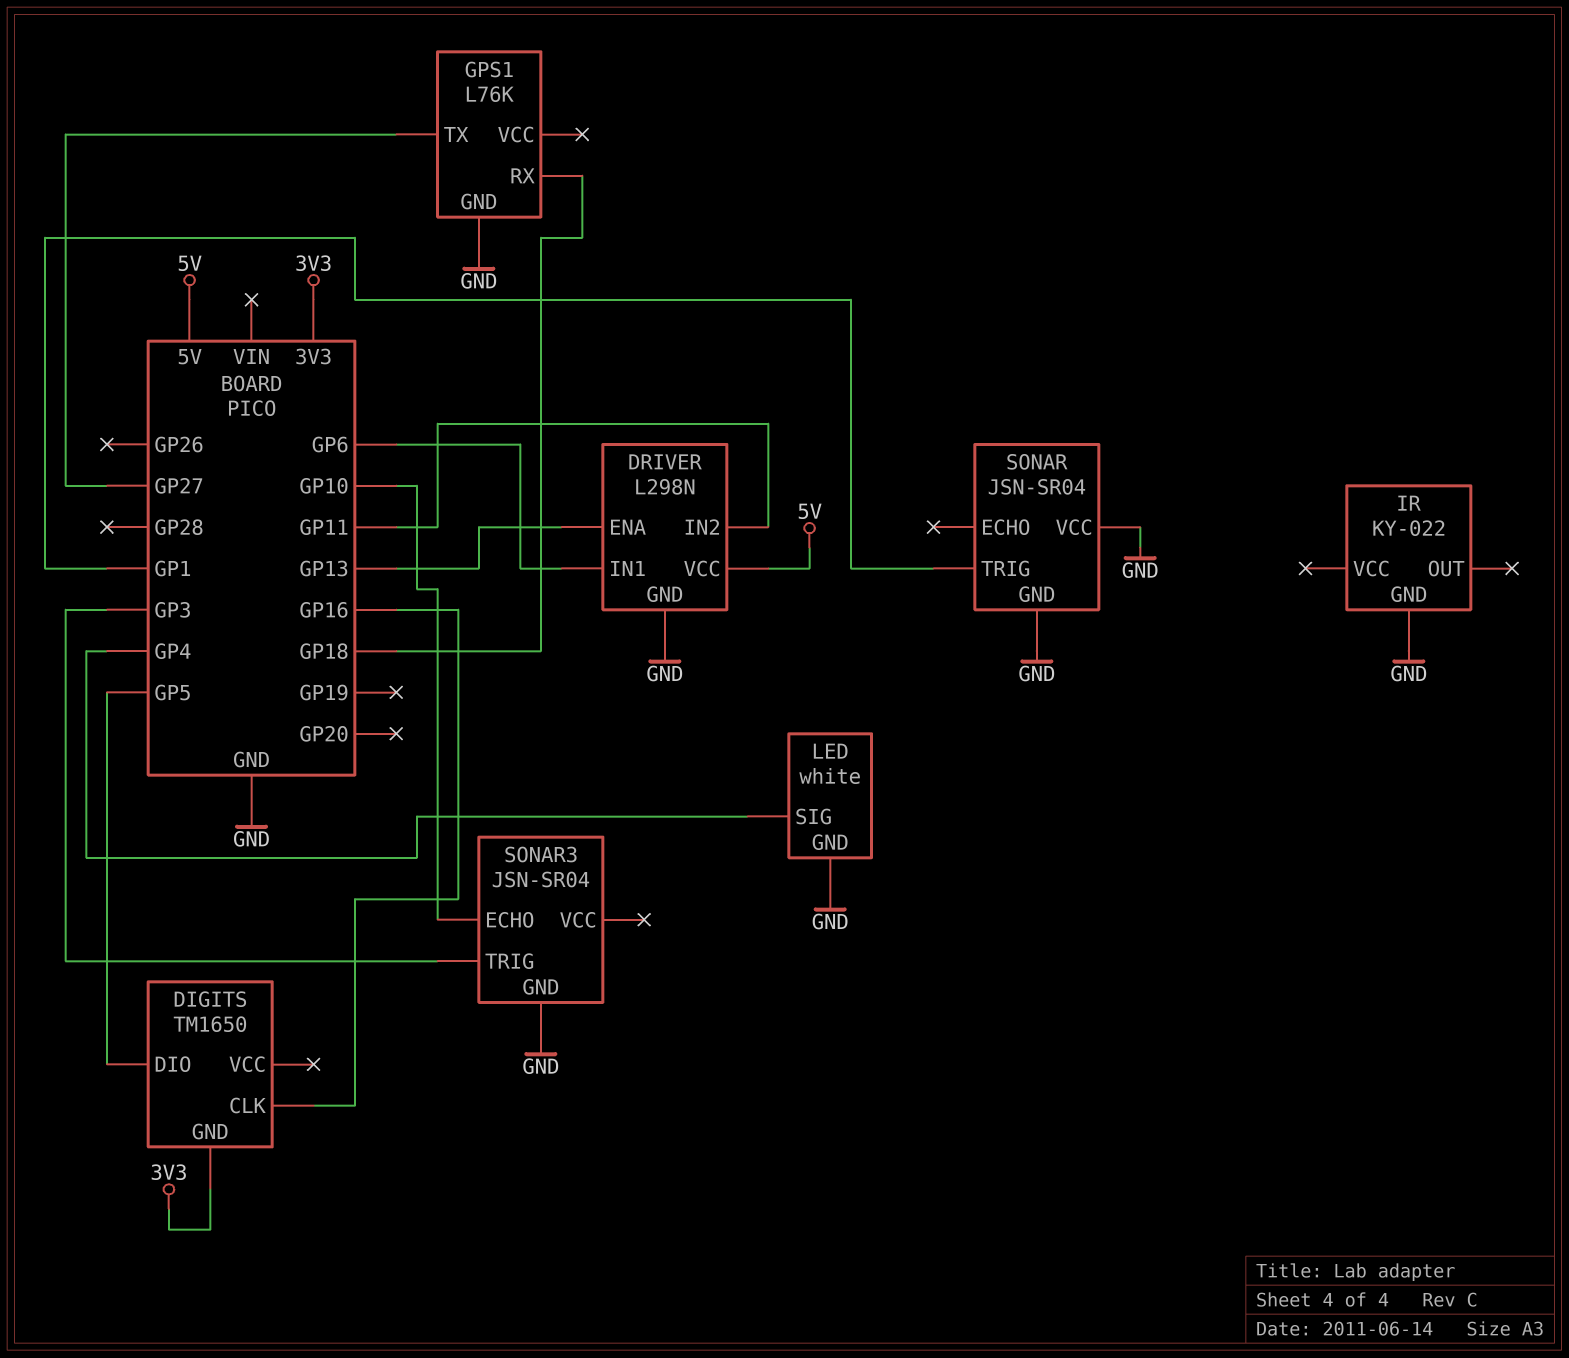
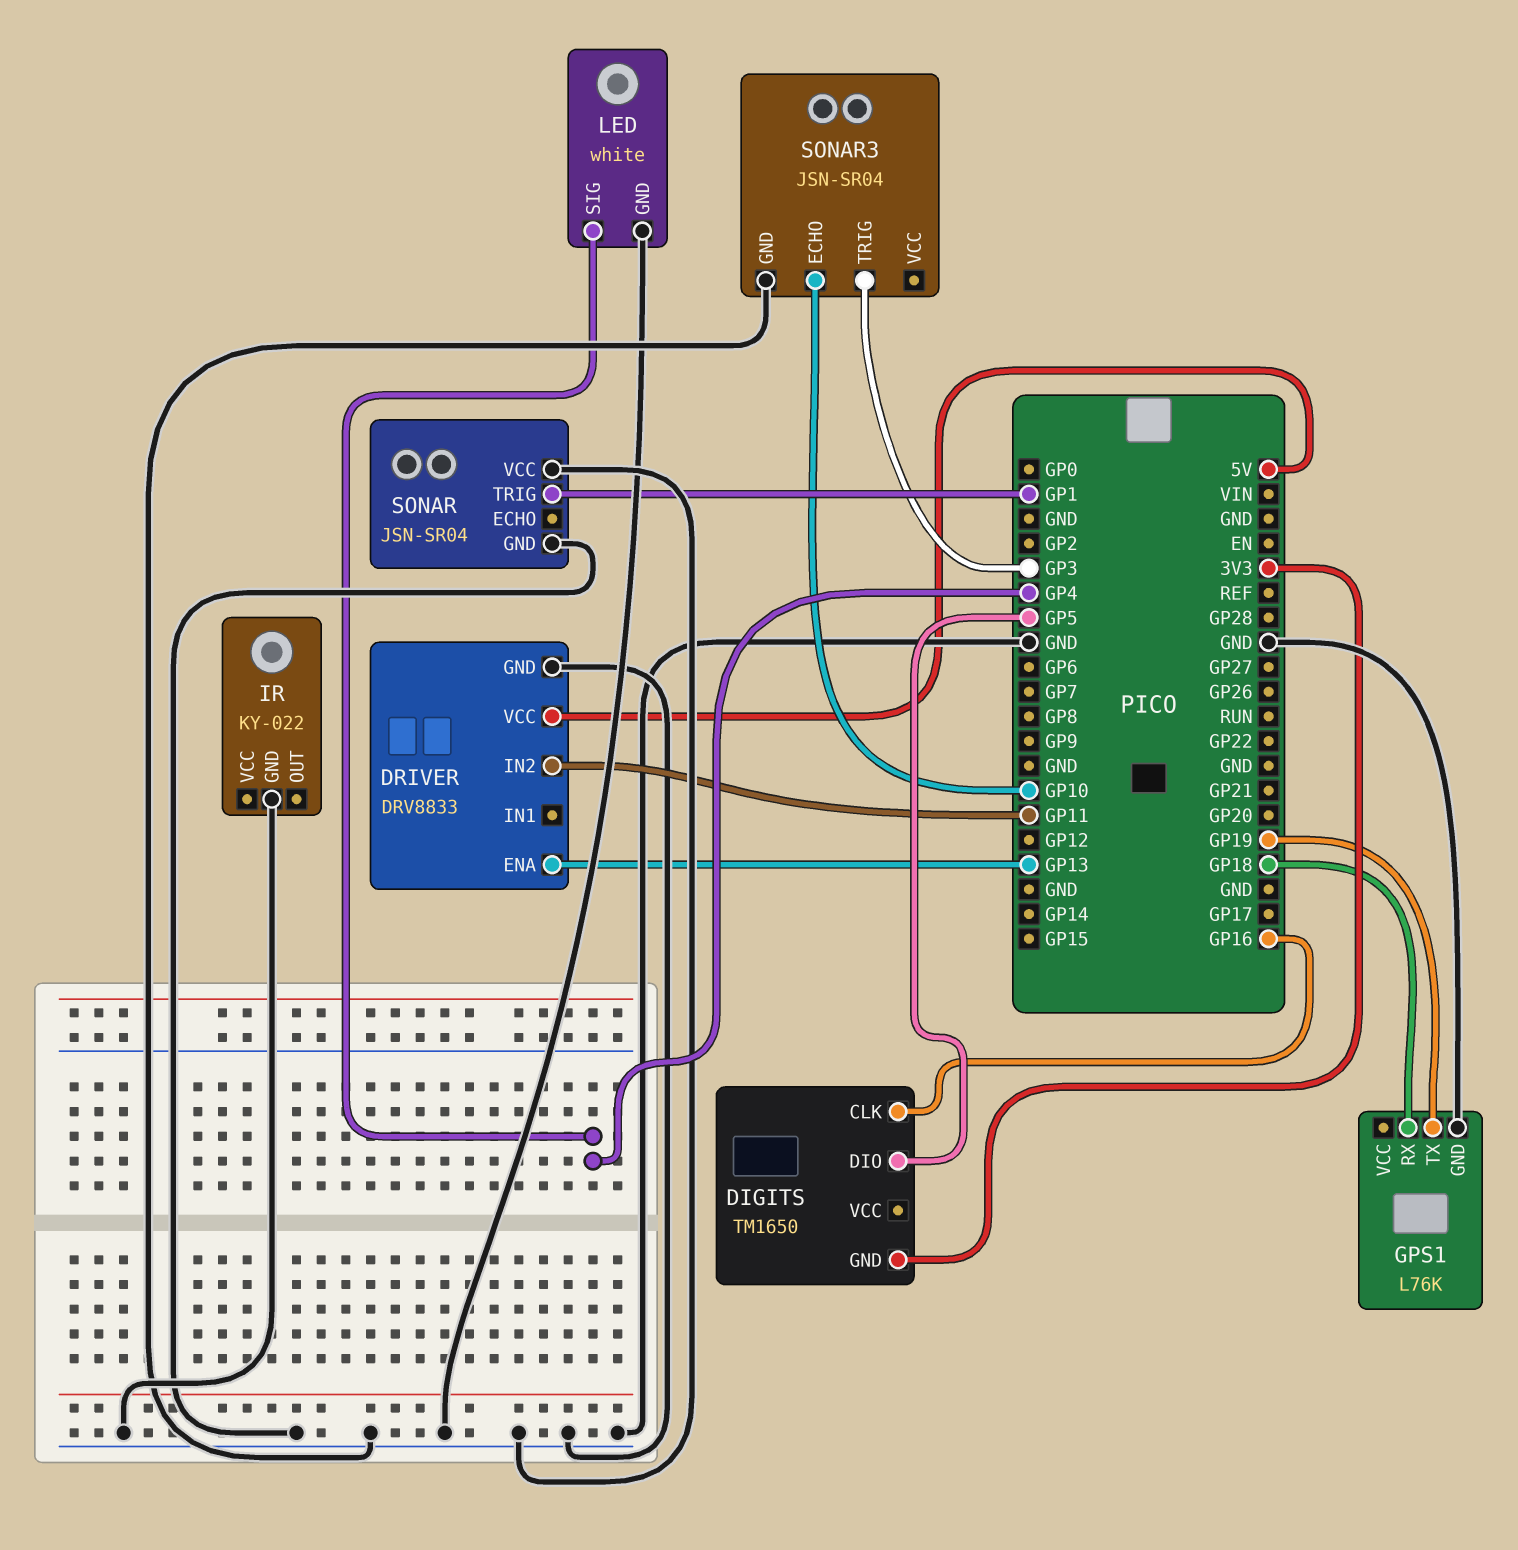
DRIVER: L298N -> DRV8833
DRIVER pin IN1: GP6 -> none
GPS1 pin TX: GP27 -> GP19

